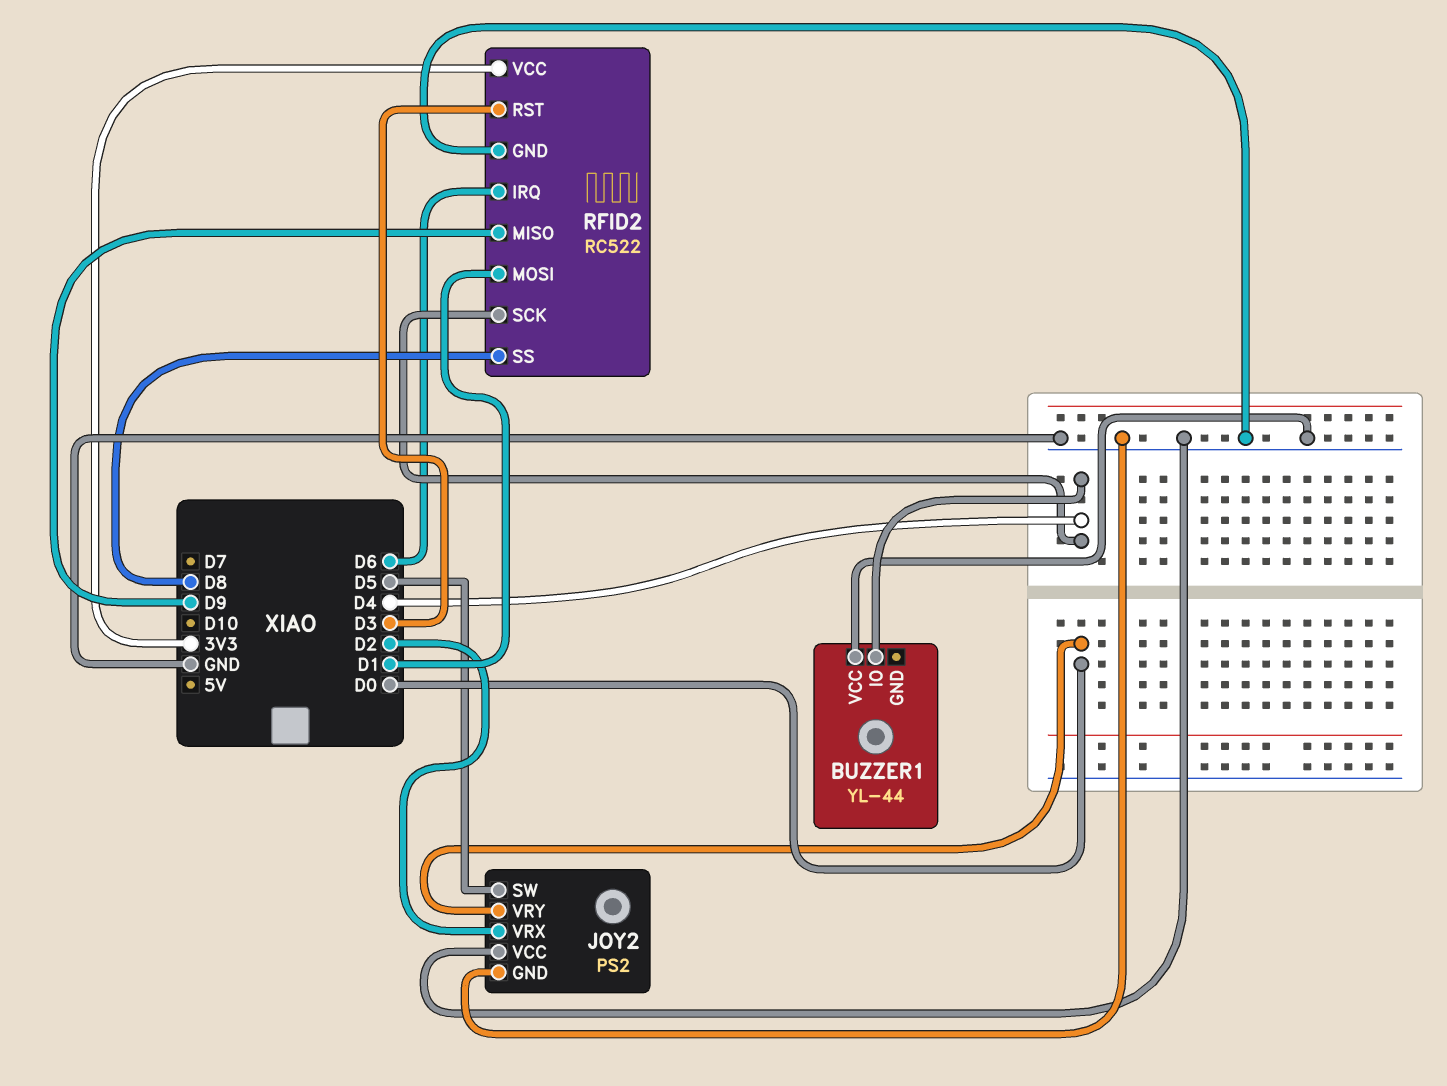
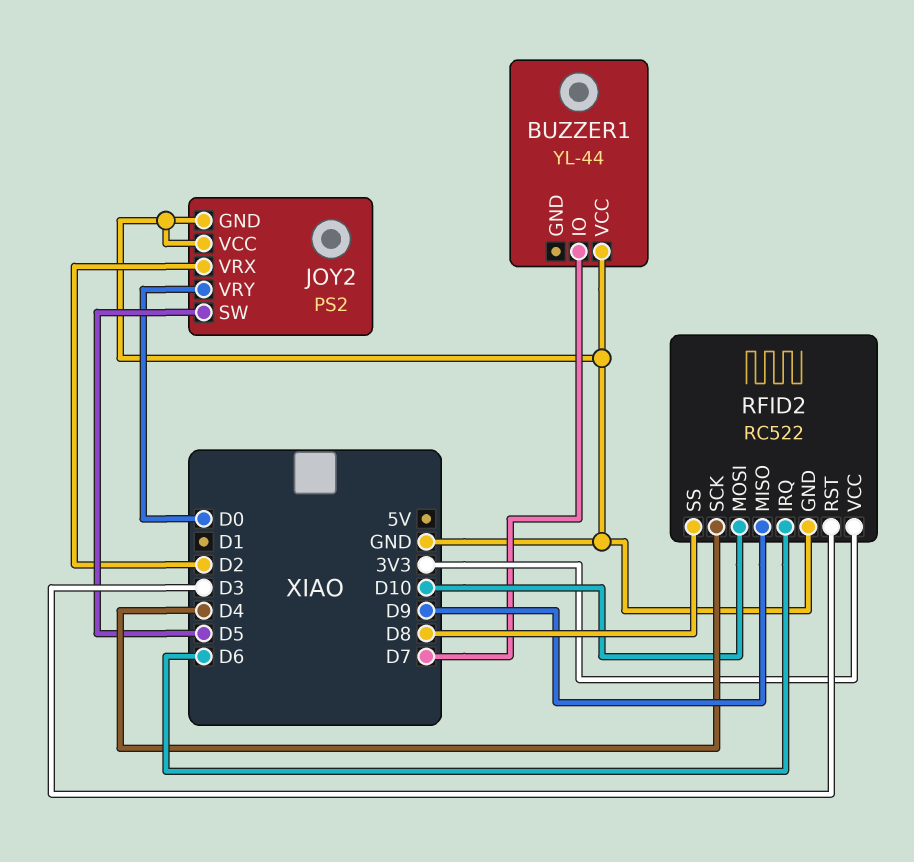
BUZZER1 pin IO: D4 -> D7
RFID2 pin MOSI: D1 -> D10

